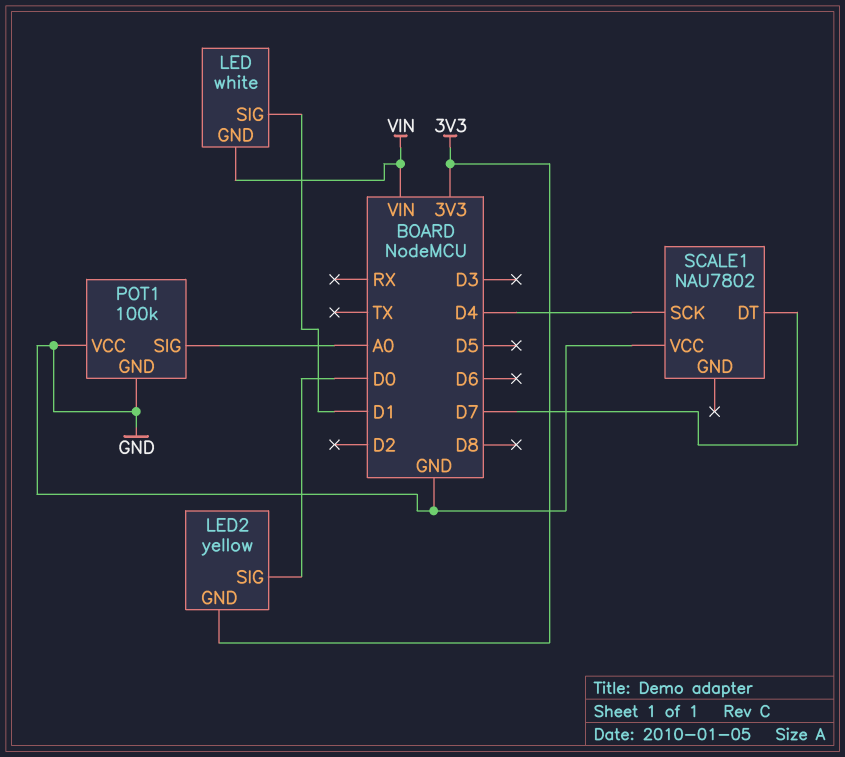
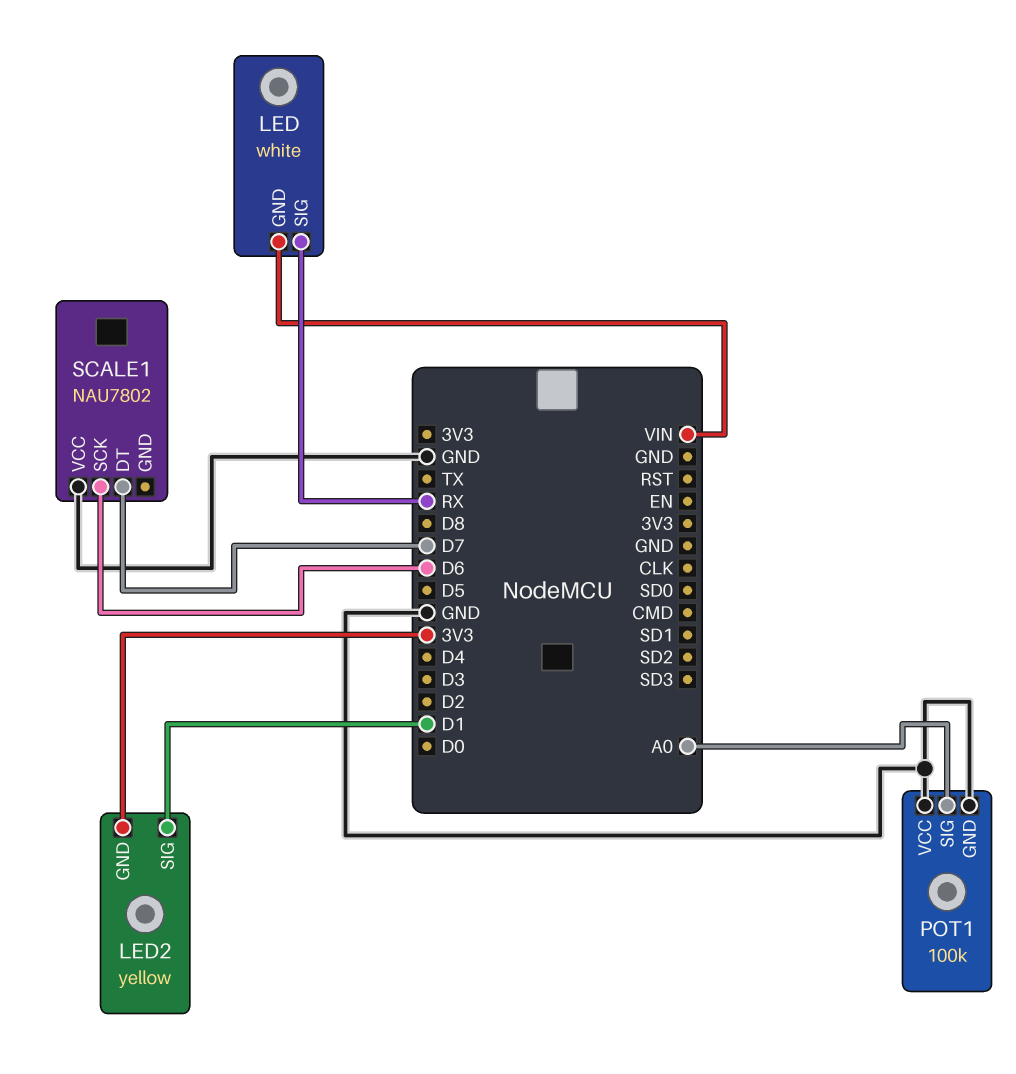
LED pin SIG: D1 -> RX
LED2 pin SIG: D0 -> D1
SCALE1 pin SCK: D4 -> D6

